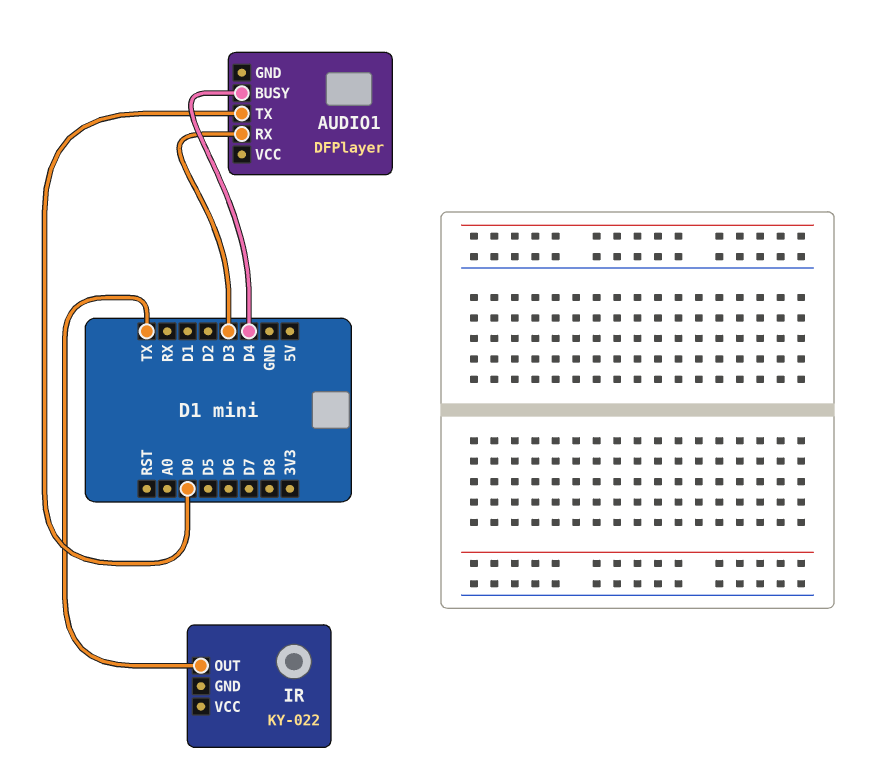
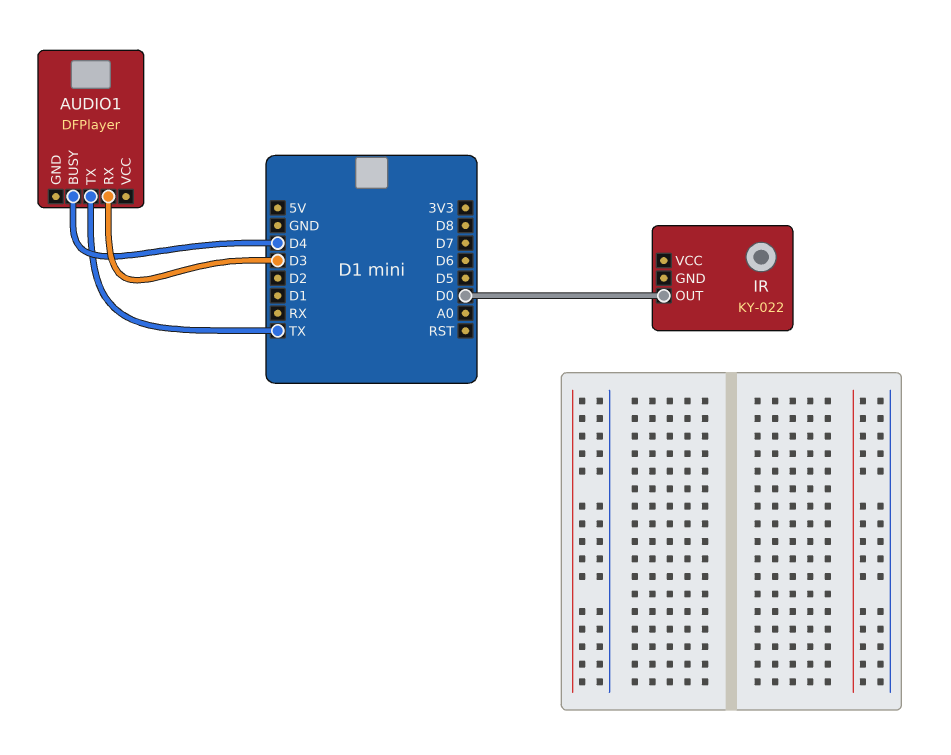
AUDIO1 pin TX: D0 -> TX
IR pin OUT: TX -> D0

